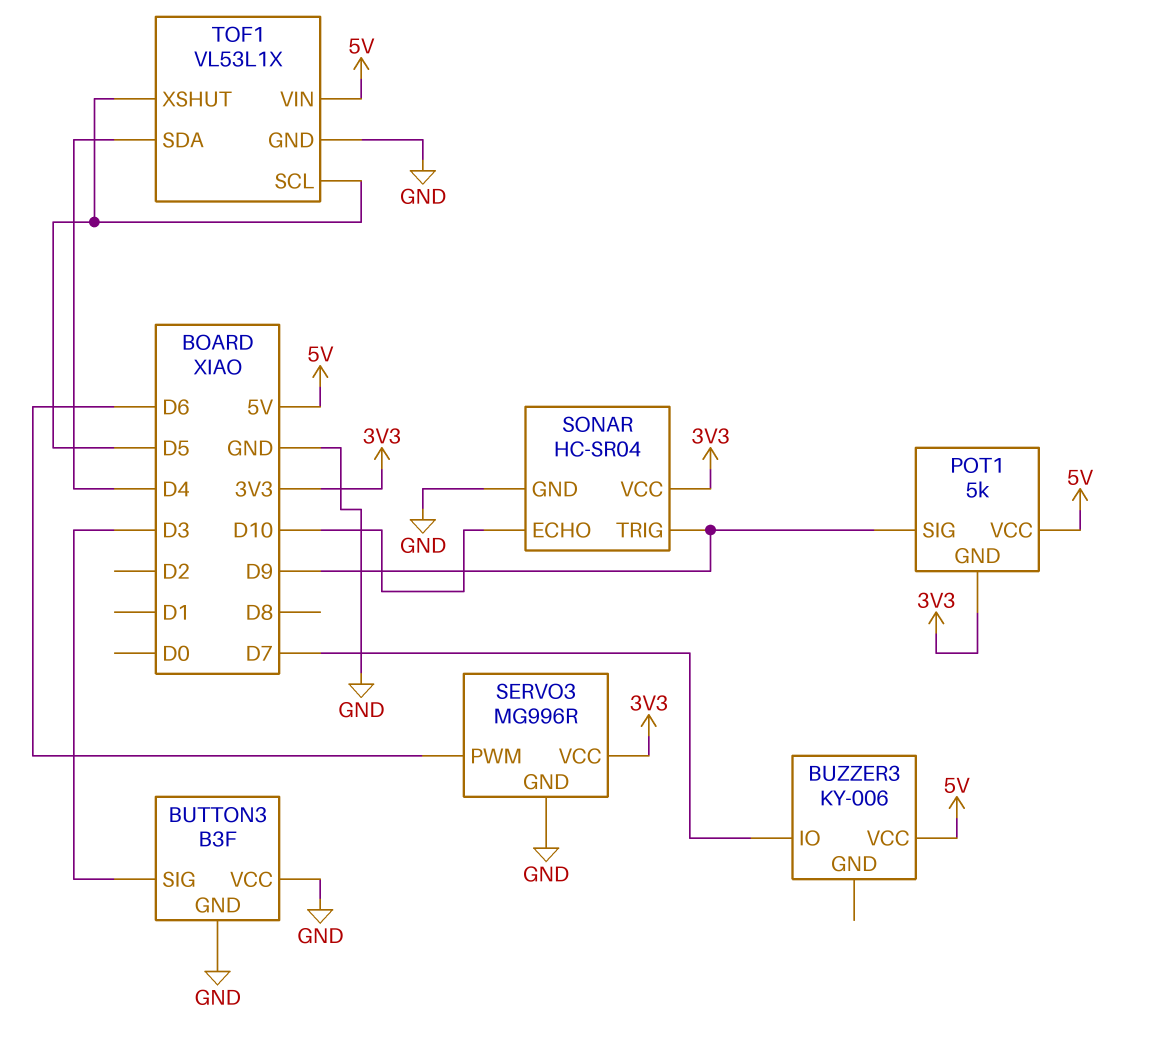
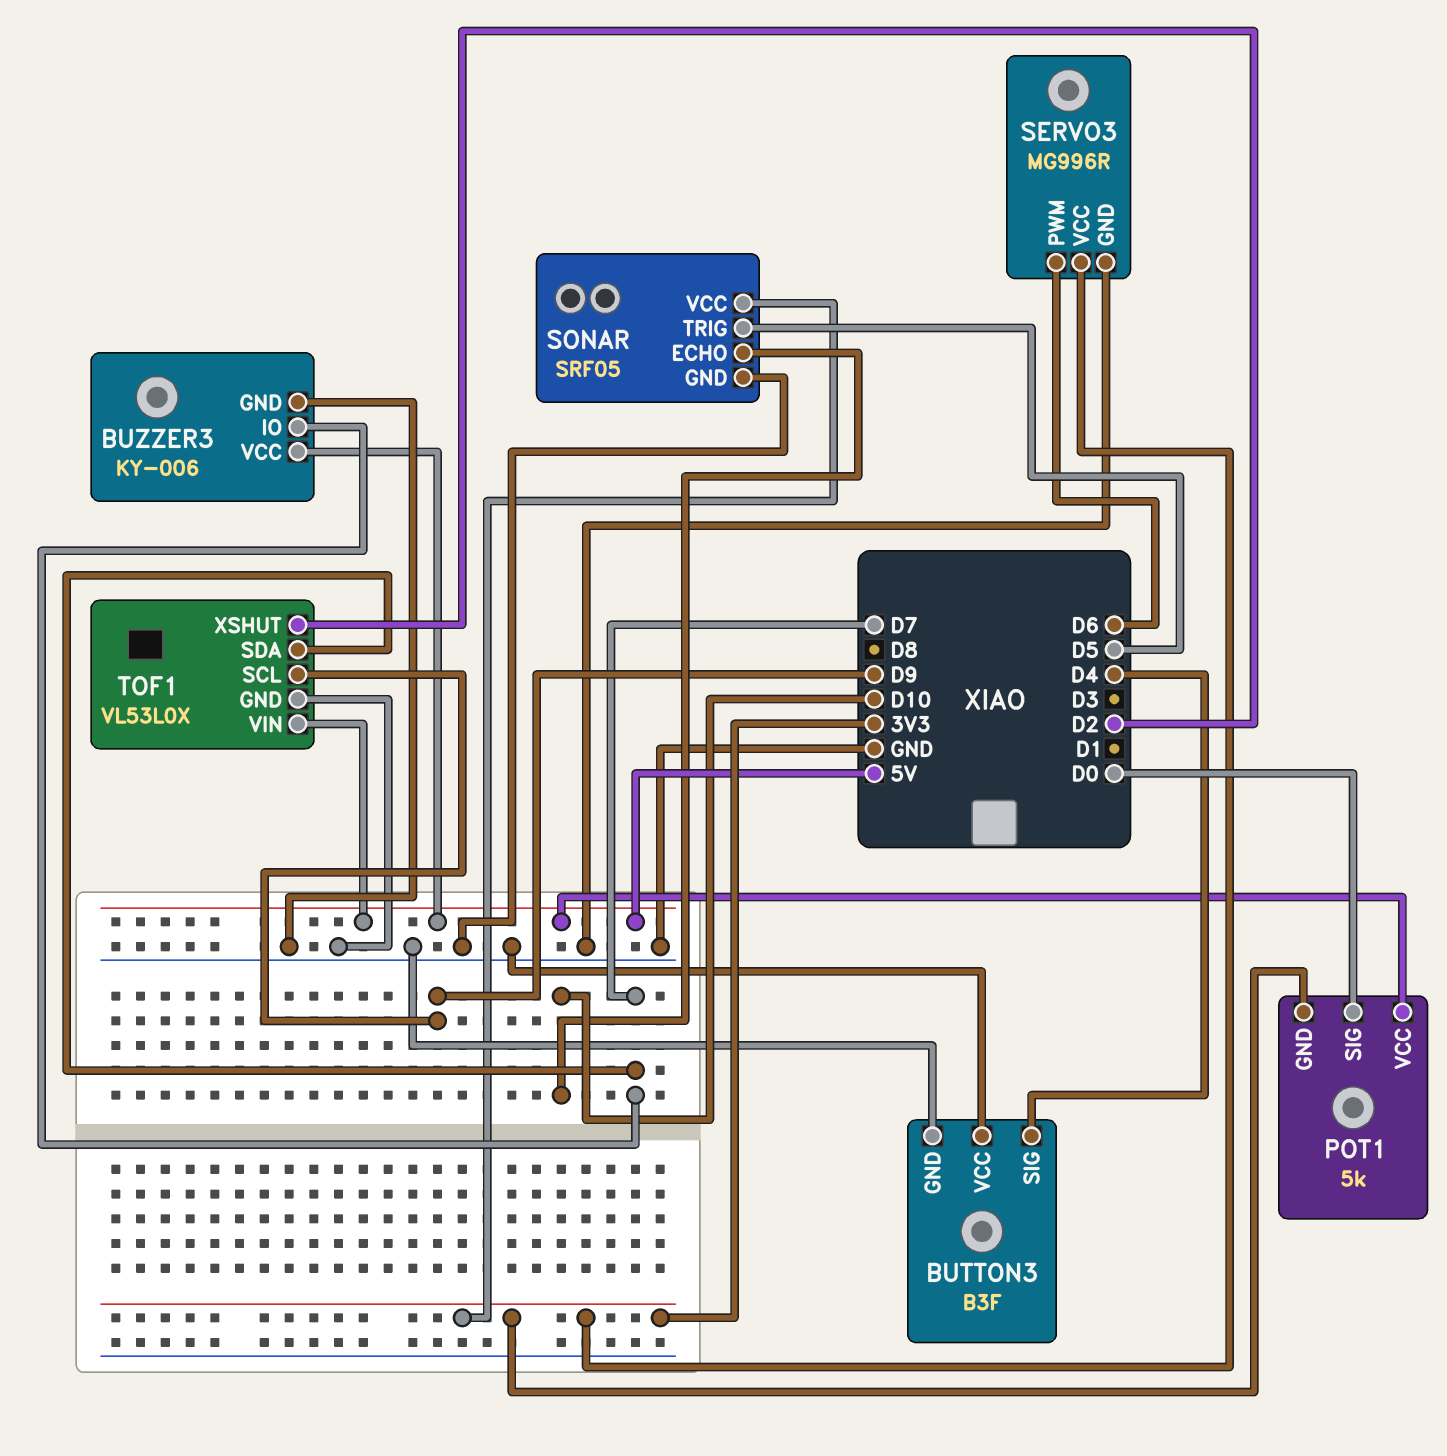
BUTTON3 pin SIG: D3 -> D4
BUZZER3 pin GND: none -> GND
POT1 pin SIG: D9 -> D0
SONAR: HC-SR04 -> SRF05
SONAR pin TRIG: D9 -> D5
TOF1: VL53L1X -> VL53L0X
TOF1 pin SCL: D5 -> D9
TOF1 pin SDA: D4 -> D7
TOF1 pin XSHUT: D5 -> D2

